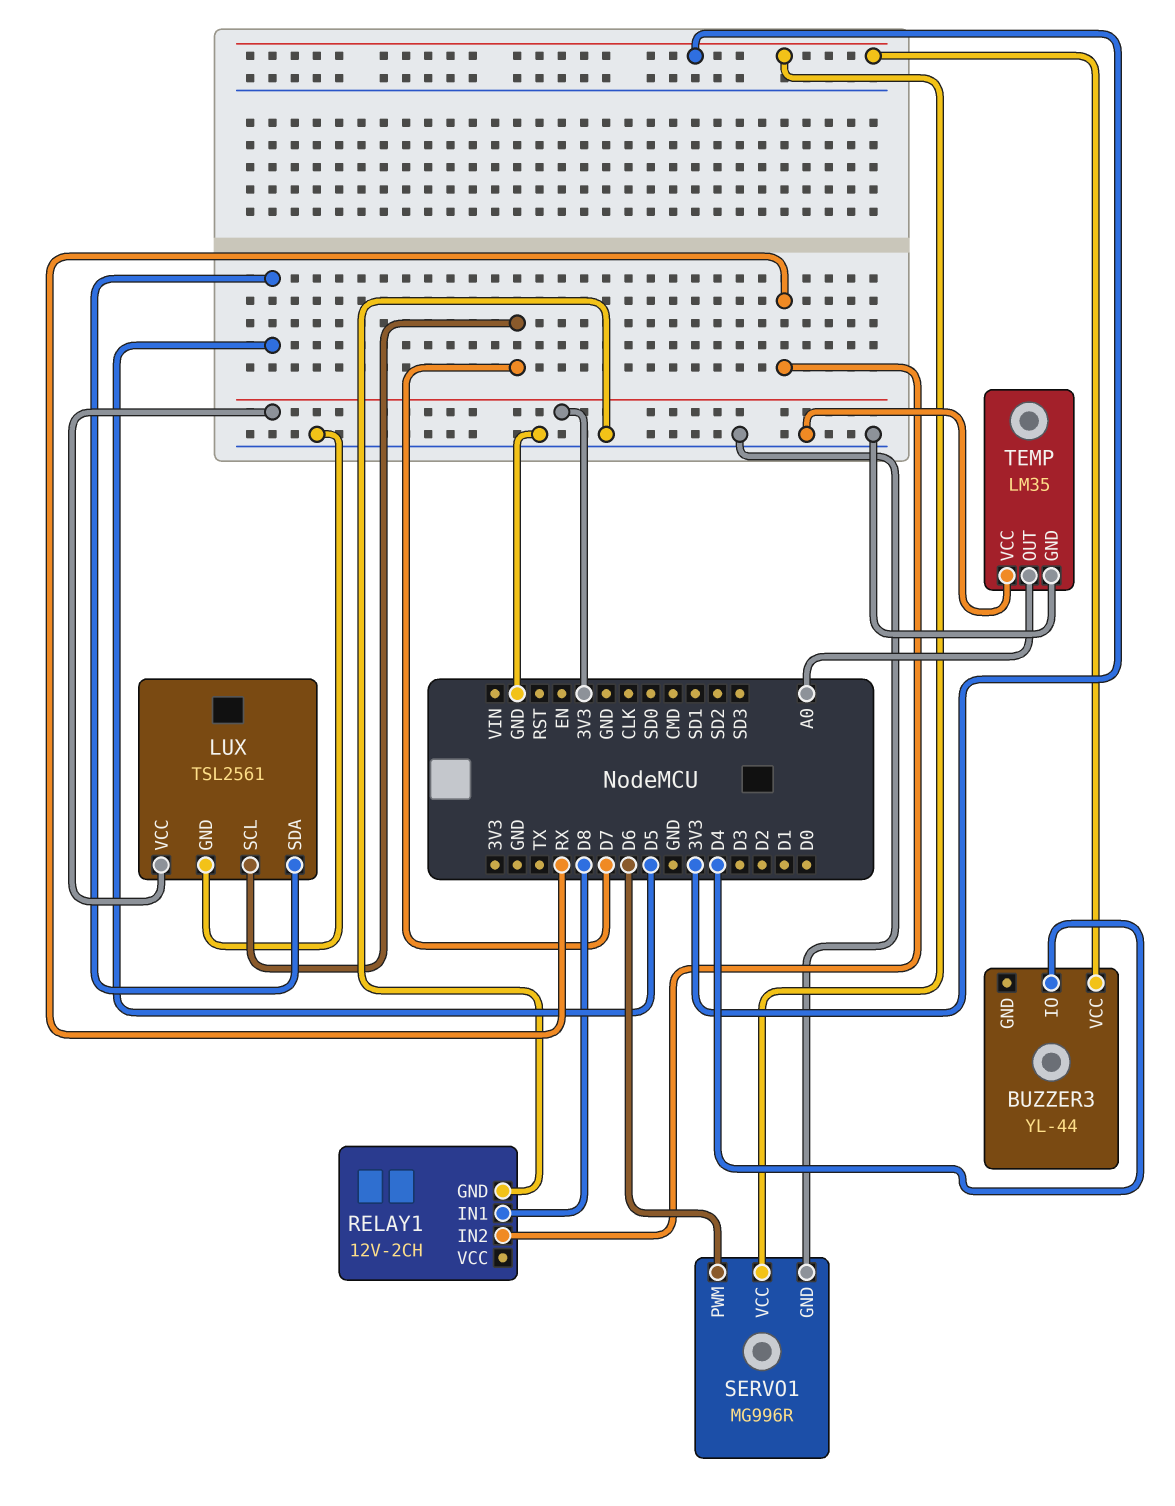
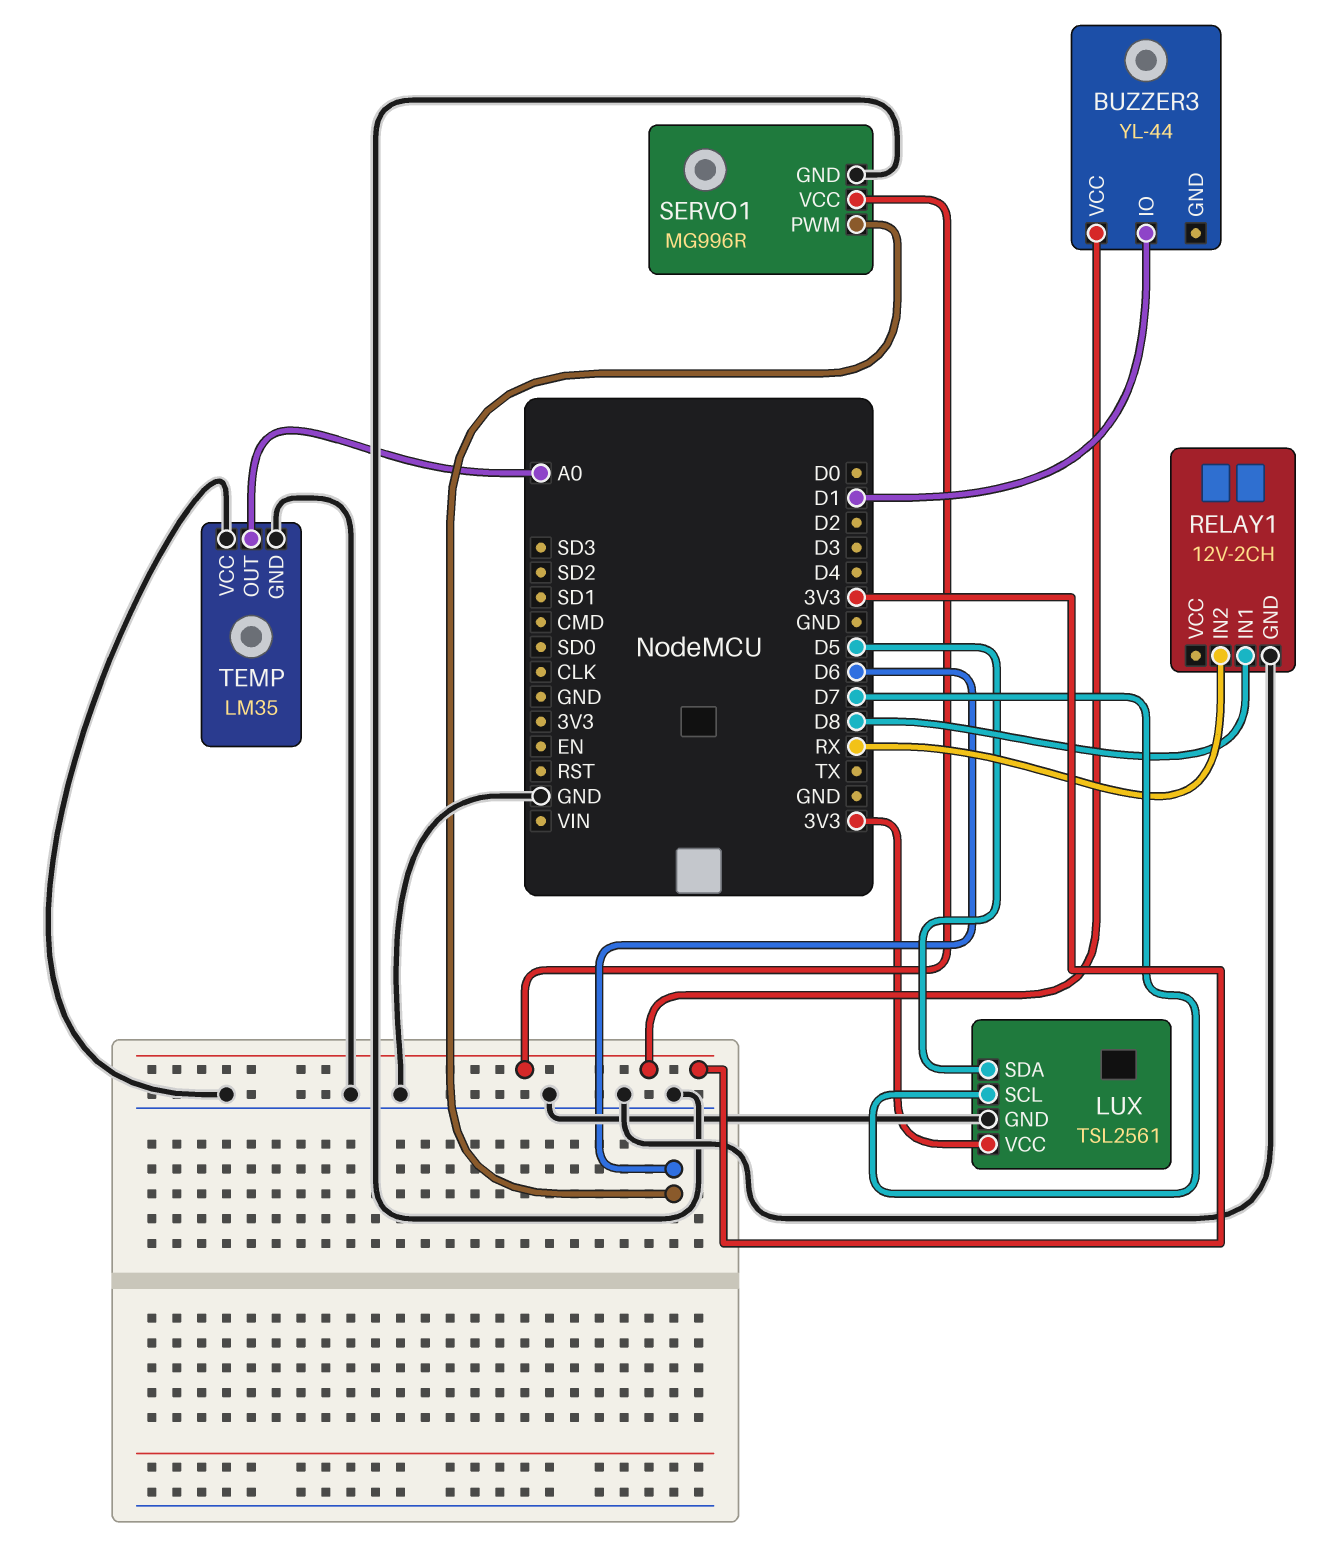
BUZZER3 pin IO: D4 -> D1

